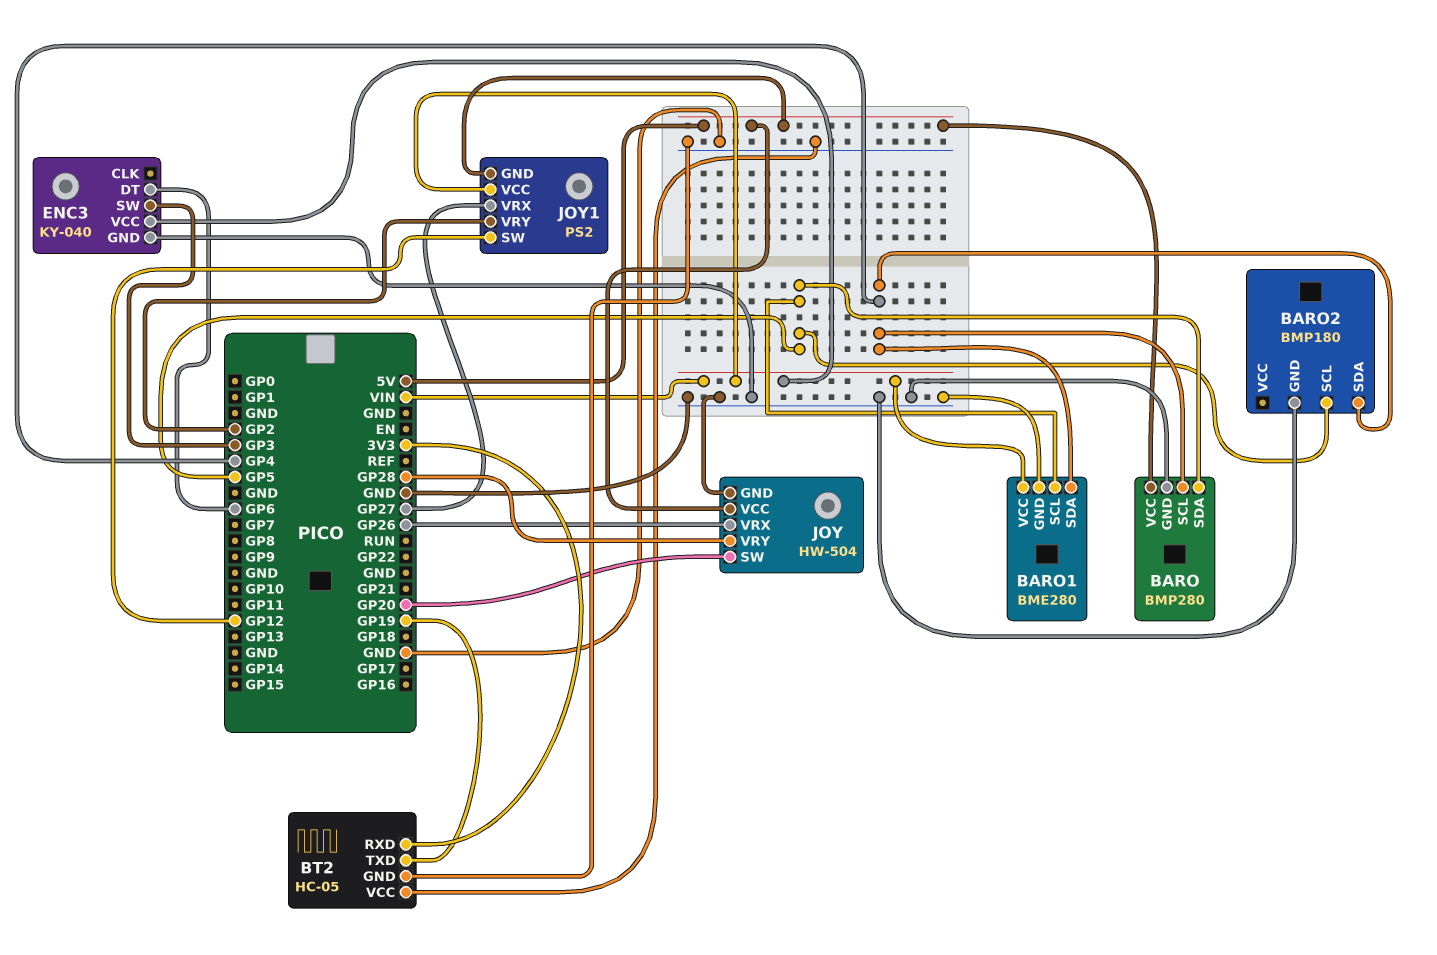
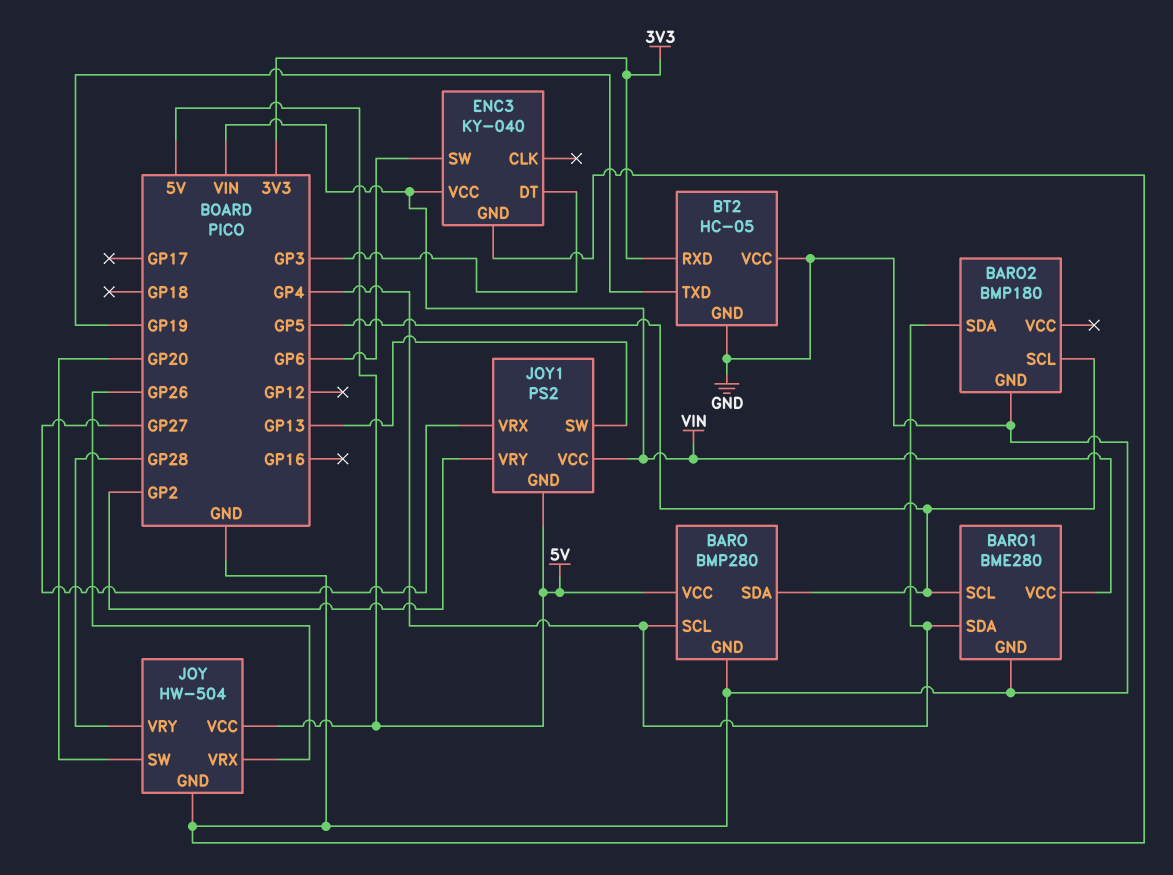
ENC3 pin DT: GP6 -> GP3
ENC3 pin SW: GP3 -> GP6
JOY1 pin SW: GP12 -> GP13

